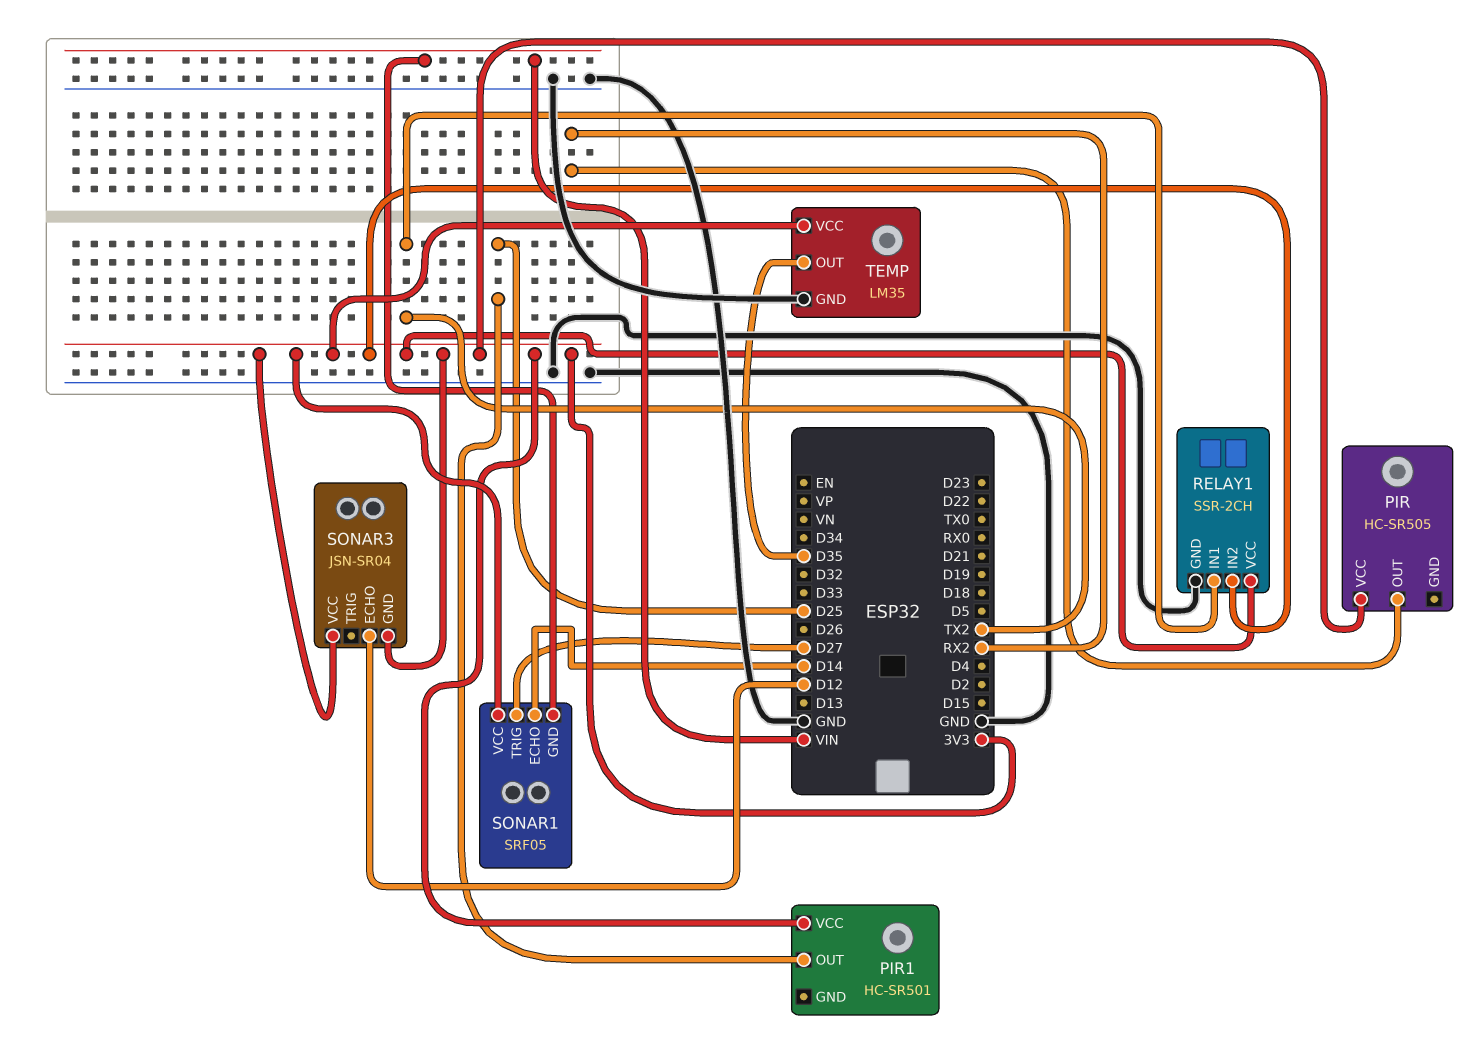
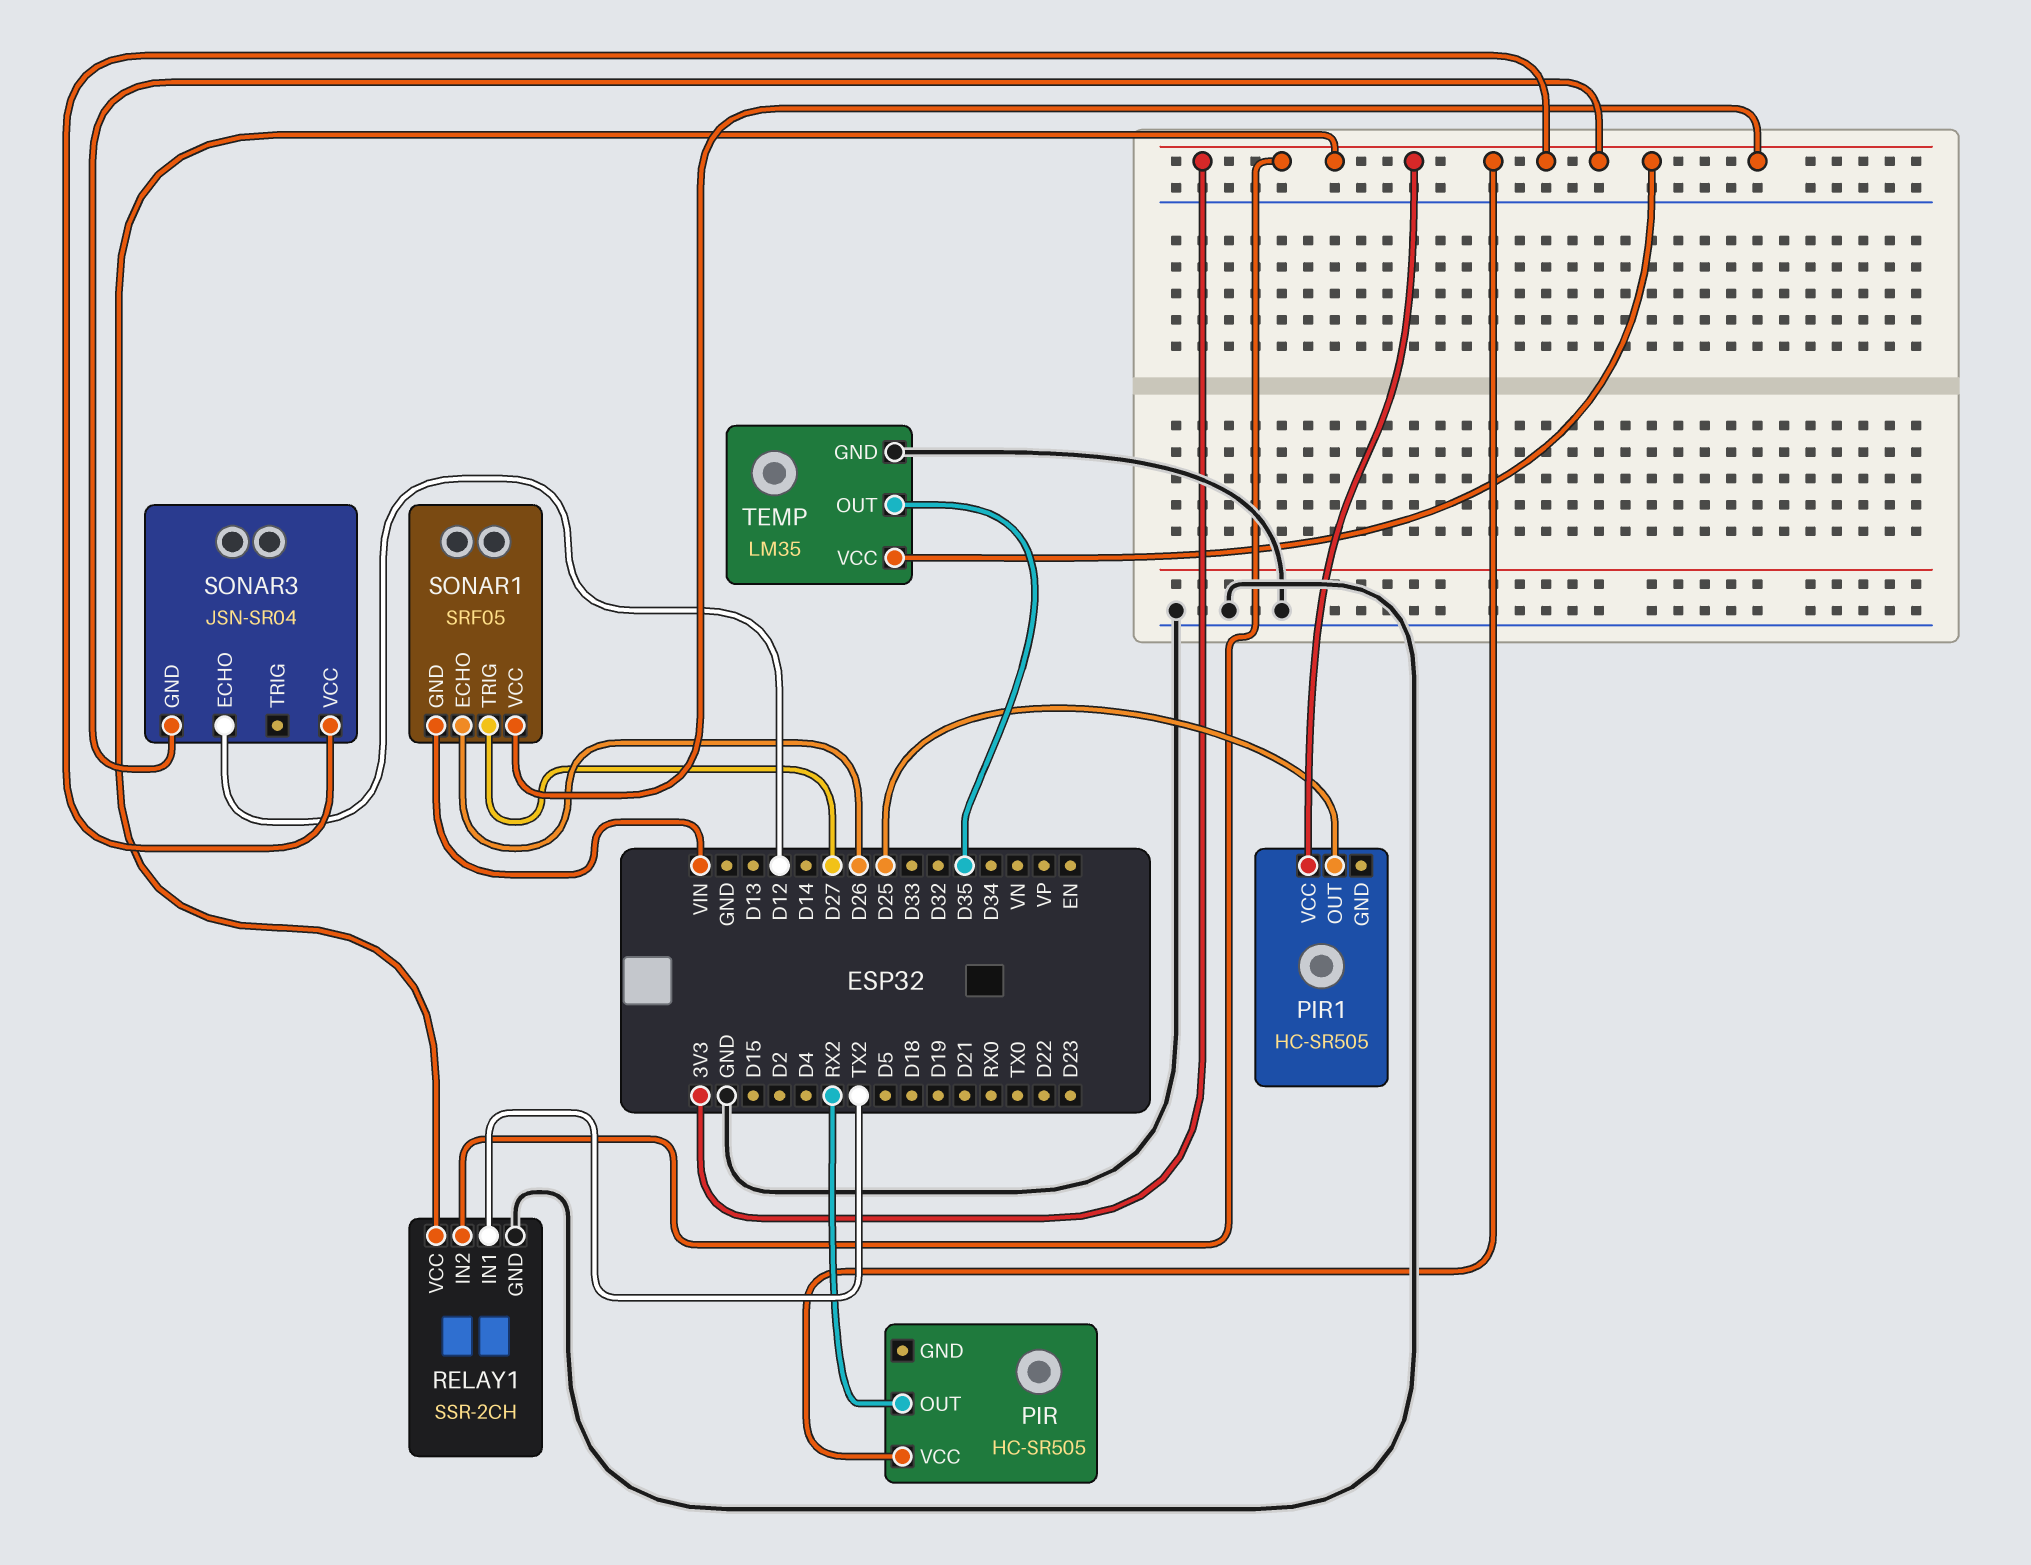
PIR1: HC-SR501 -> HC-SR505
SONAR1 pin ECHO: D14 -> D26

